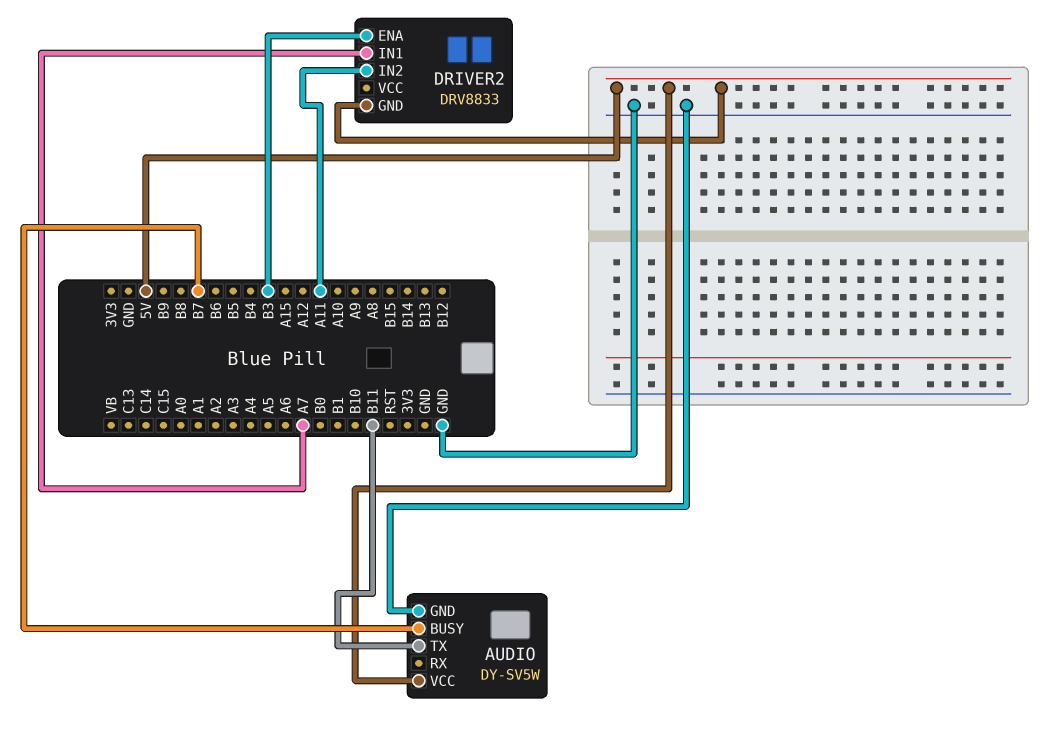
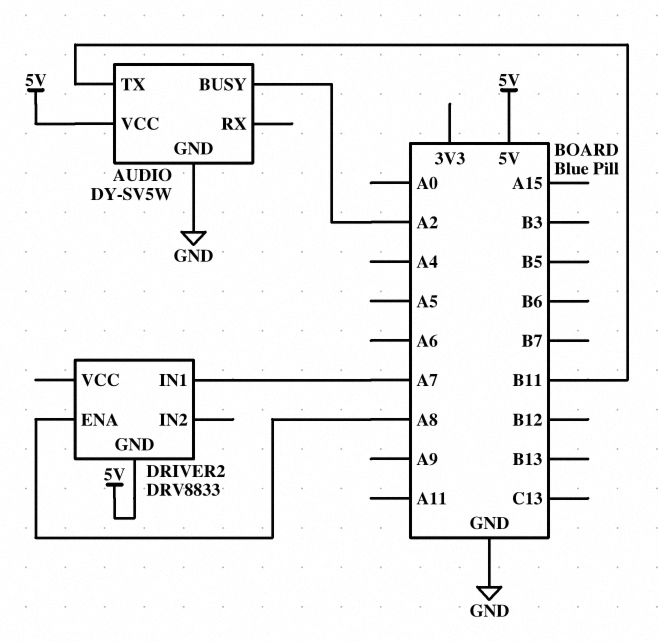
AUDIO pin BUSY: B7 -> A2
DRIVER2 pin ENA: B3 -> A8
DRIVER2 pin IN2: A11 -> none

